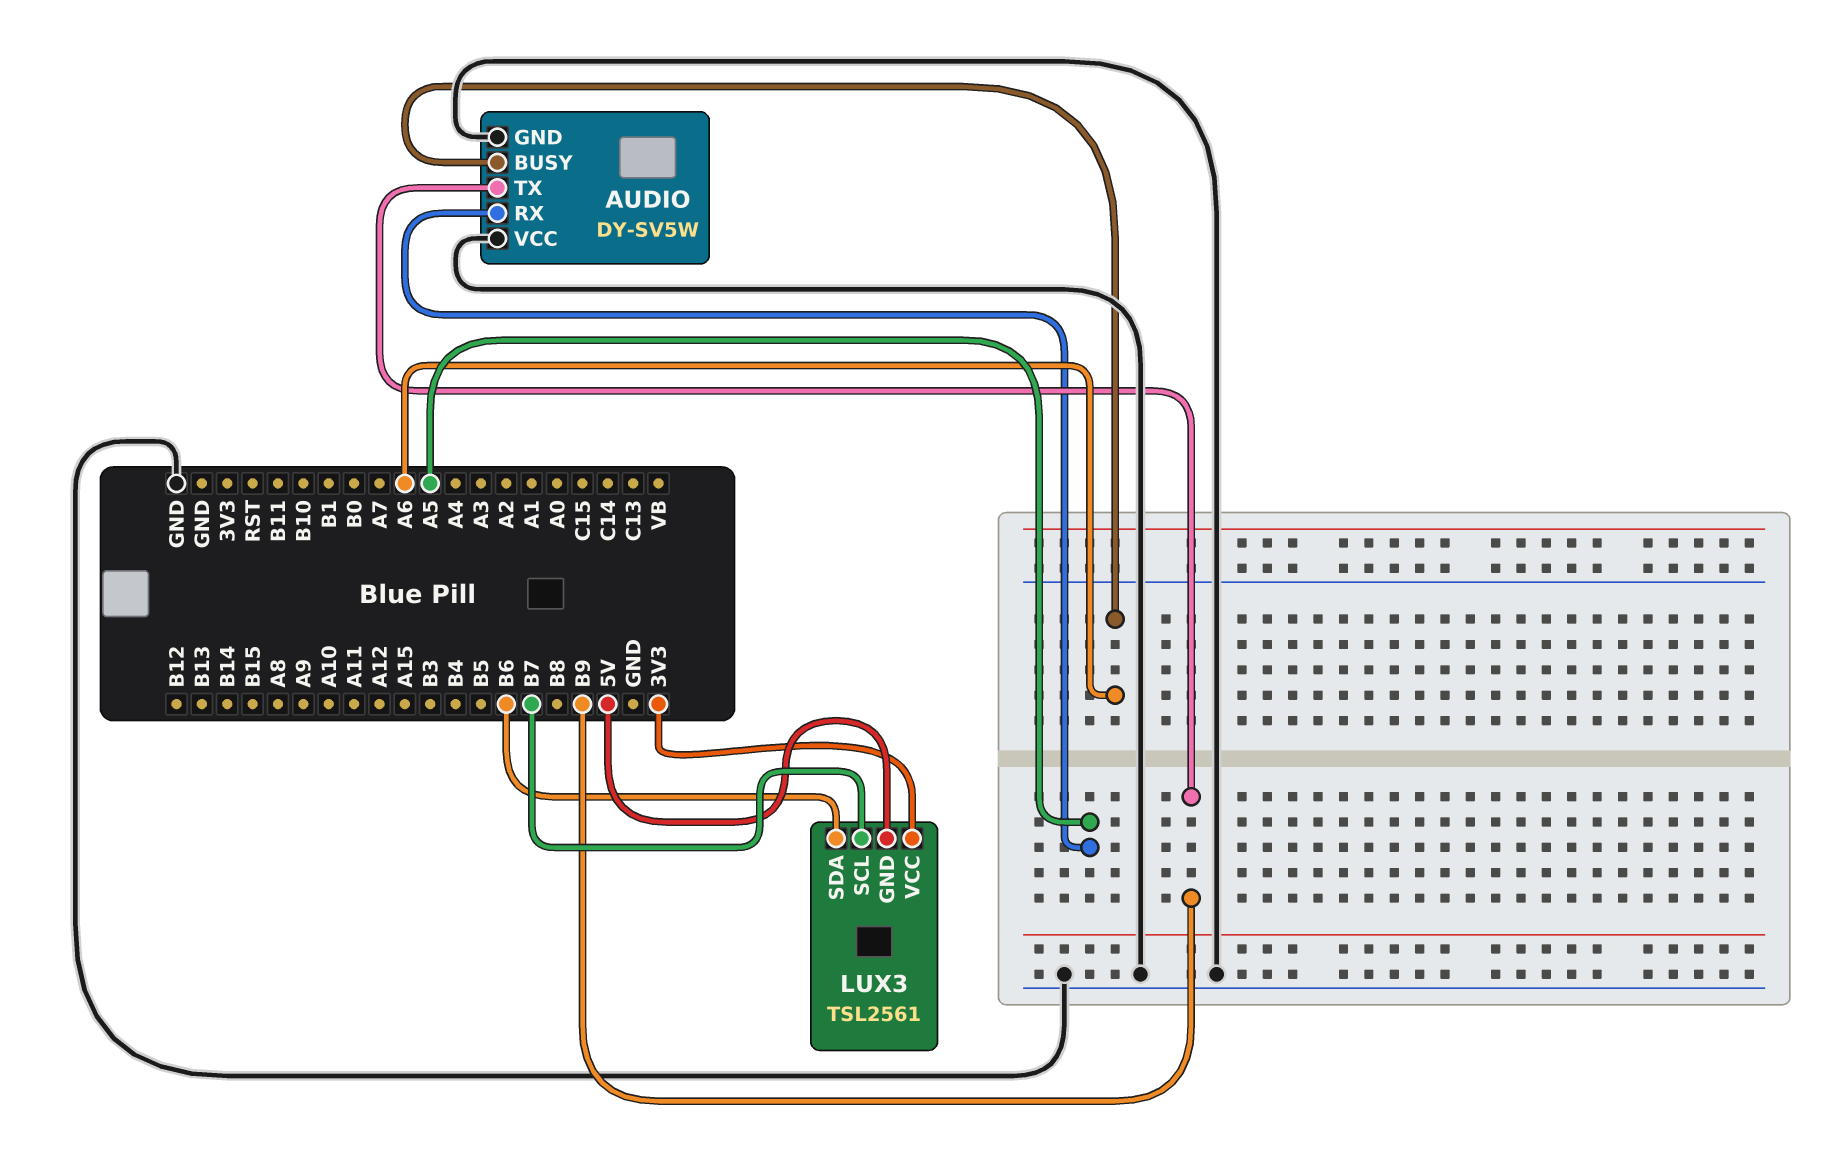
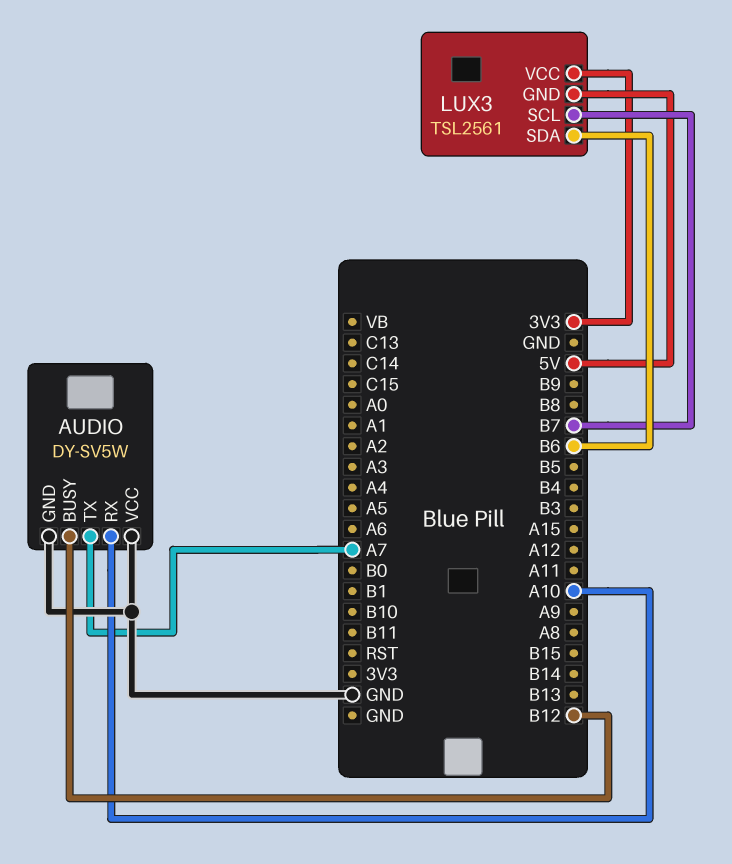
AUDIO pin BUSY: A6 -> B12
AUDIO pin RX: A5 -> A10
AUDIO pin TX: B9 -> A7

